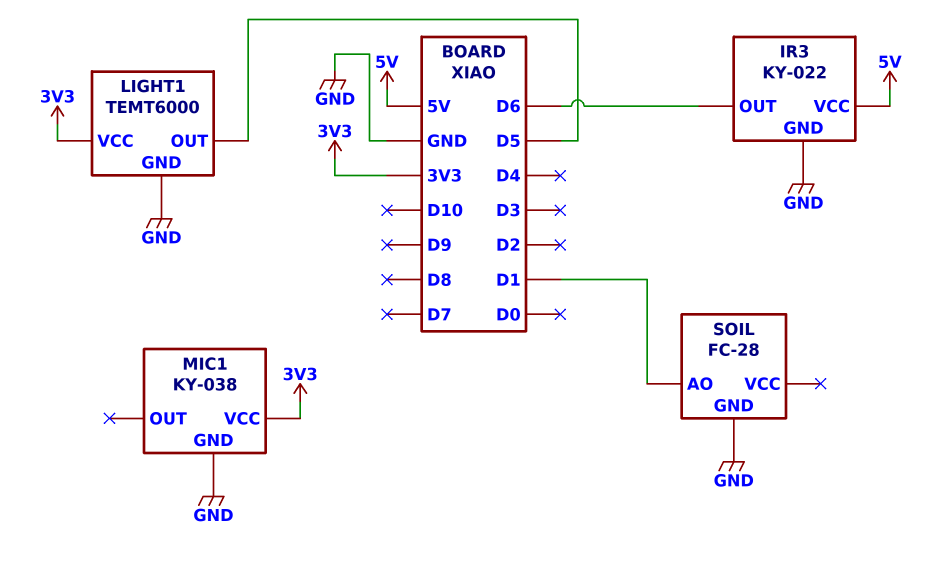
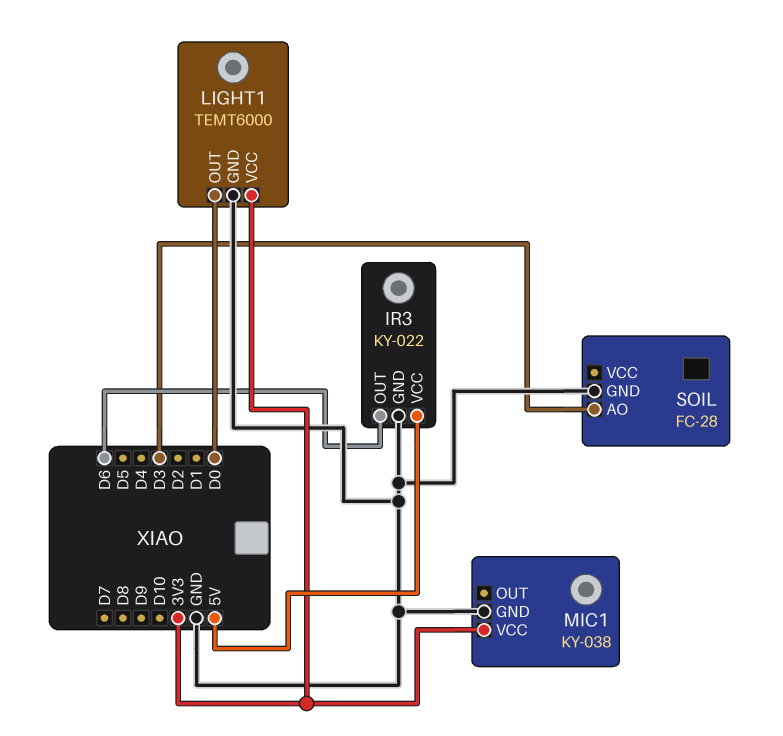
LIGHT1 pin OUT: D5 -> D0
SOIL pin AO: D1 -> D3

